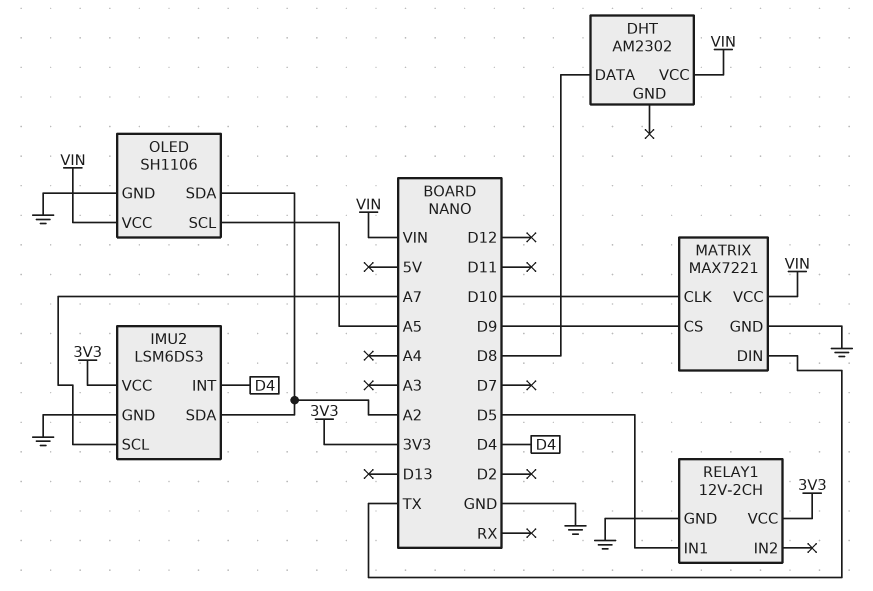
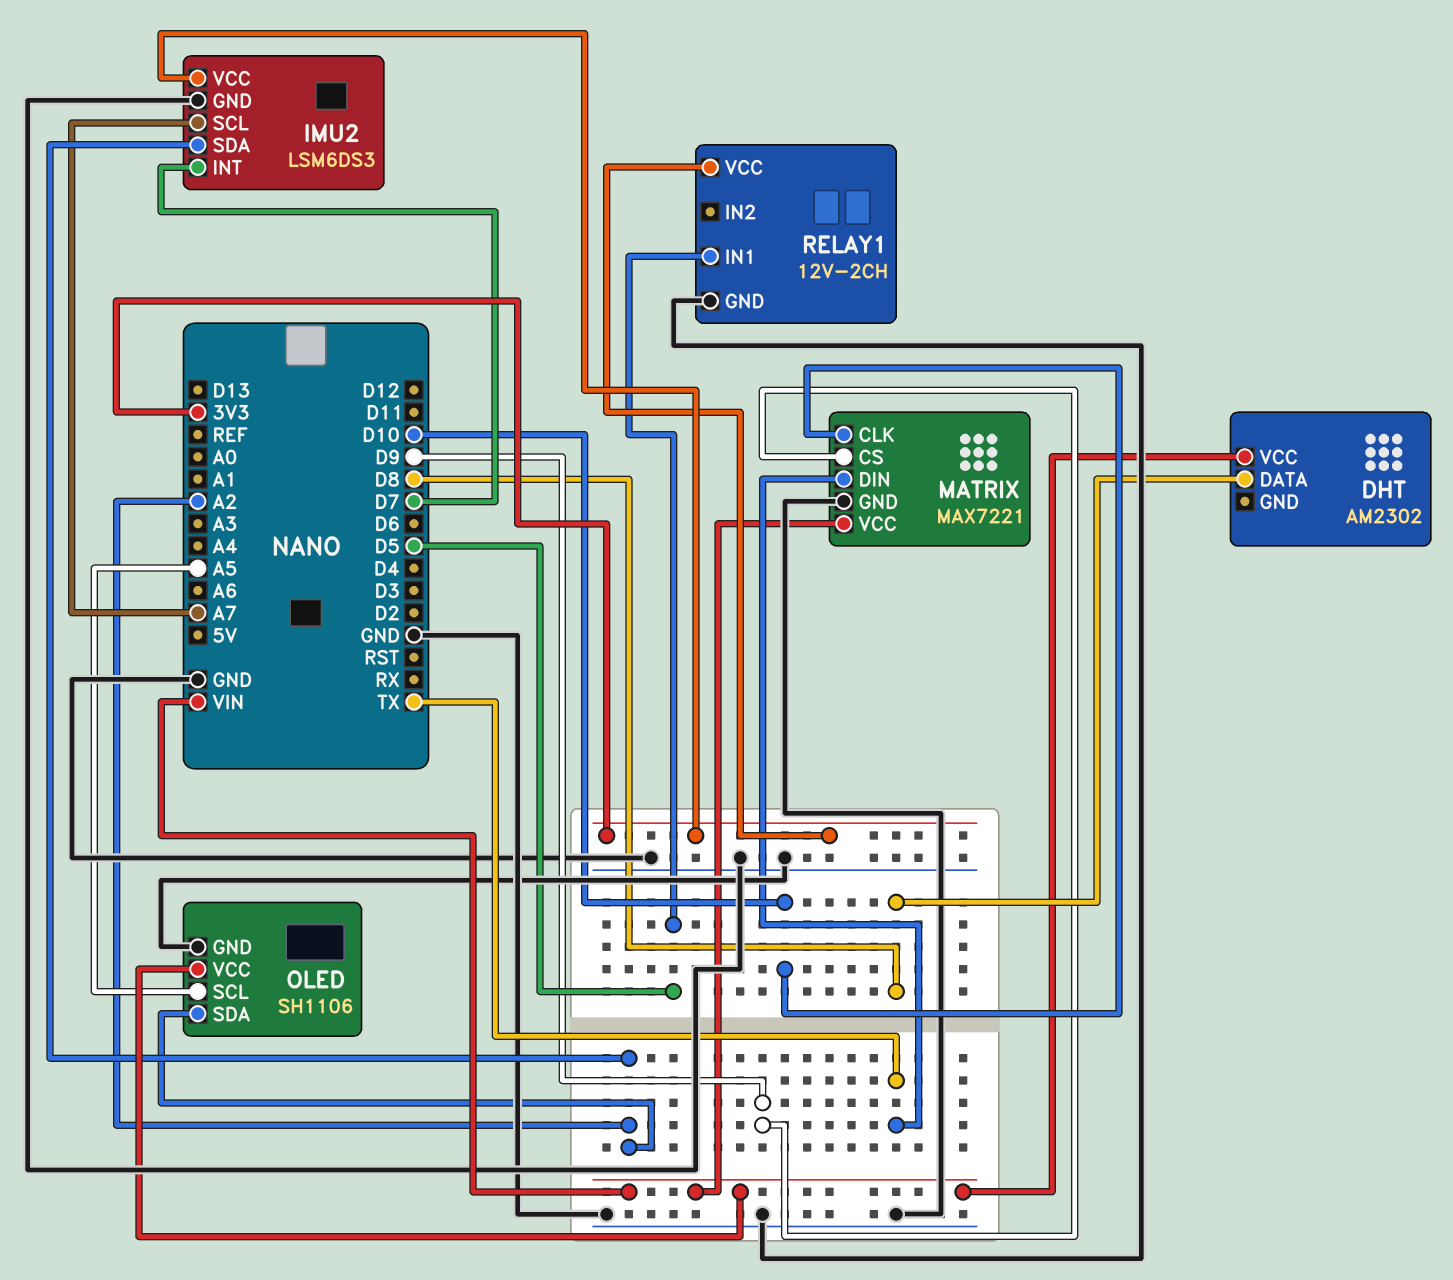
IMU2 pin INT: D4 -> D7

